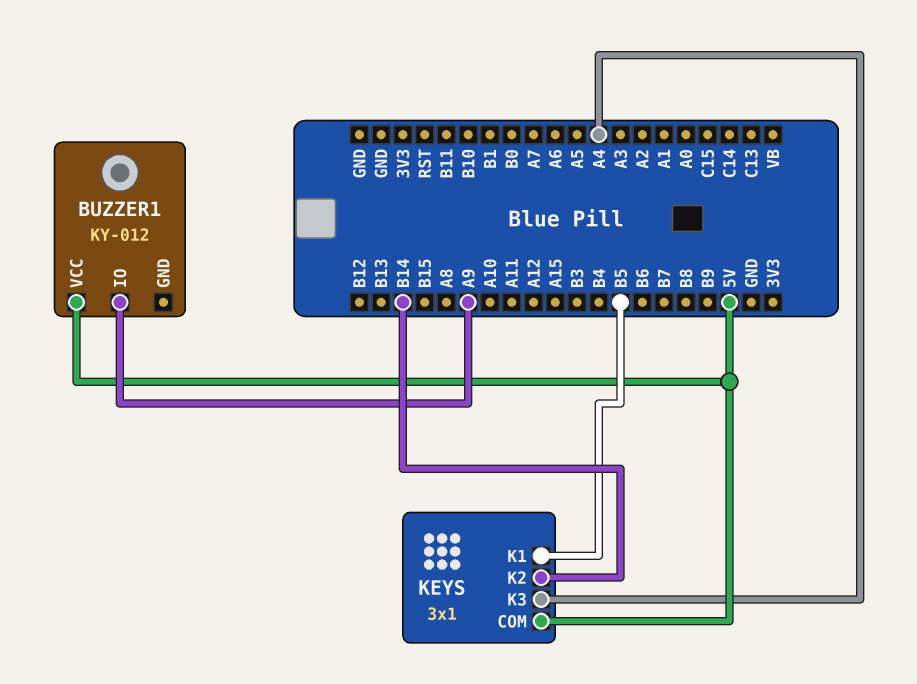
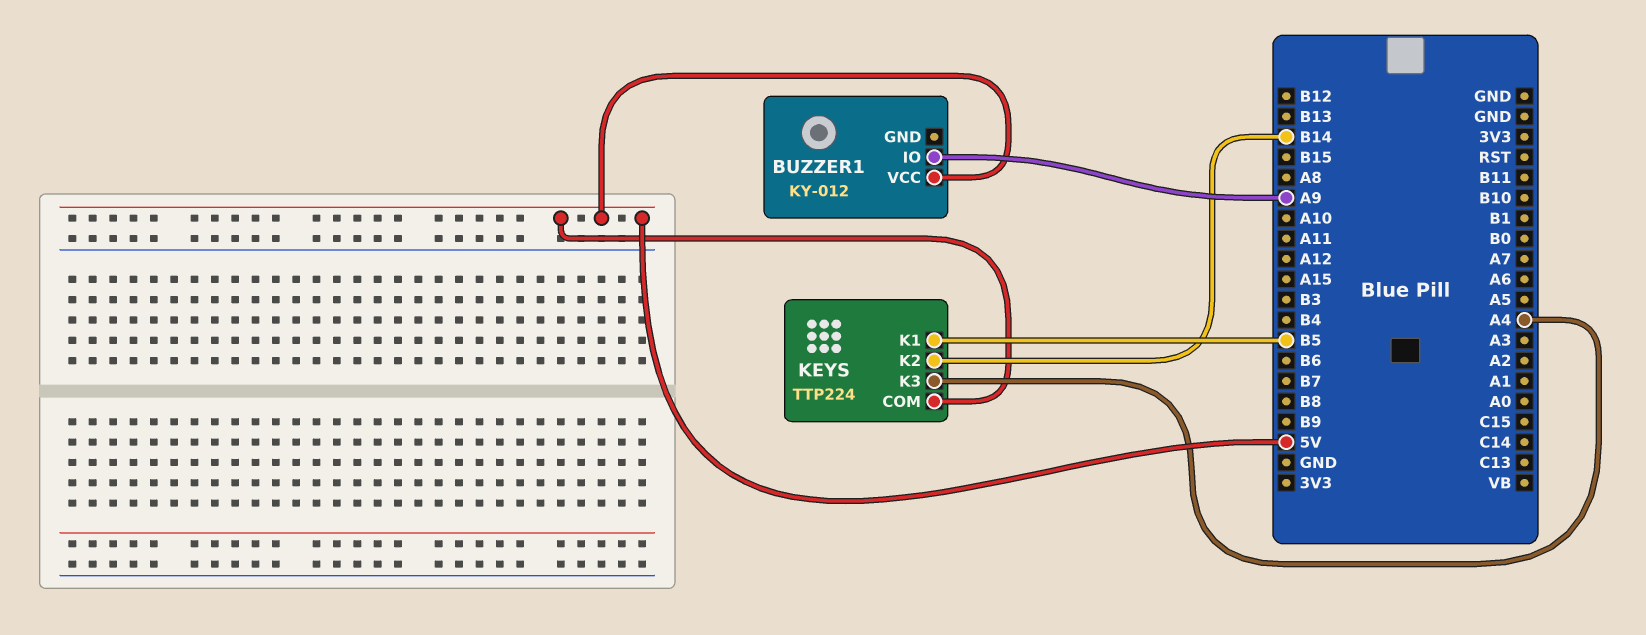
KEYS: 3x1 -> TTP224

